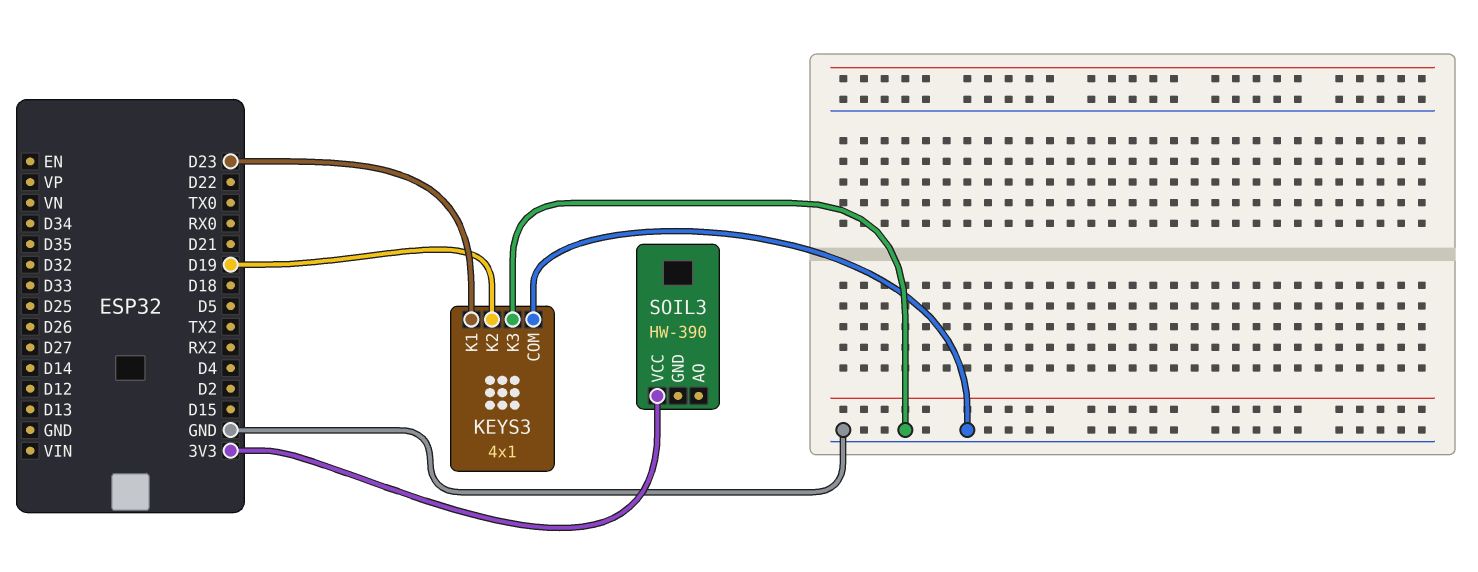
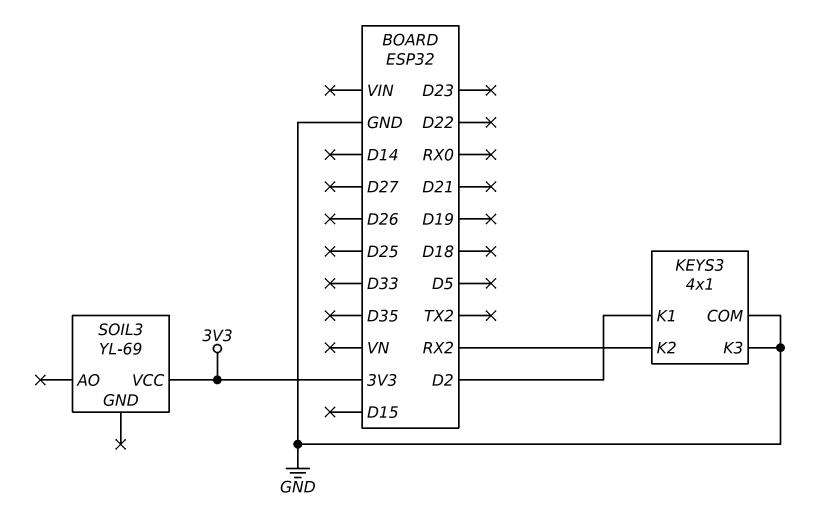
KEYS3 pin K1: D23 -> D2
KEYS3 pin K2: D19 -> RX2
SOIL3: HW-390 -> YL-69

